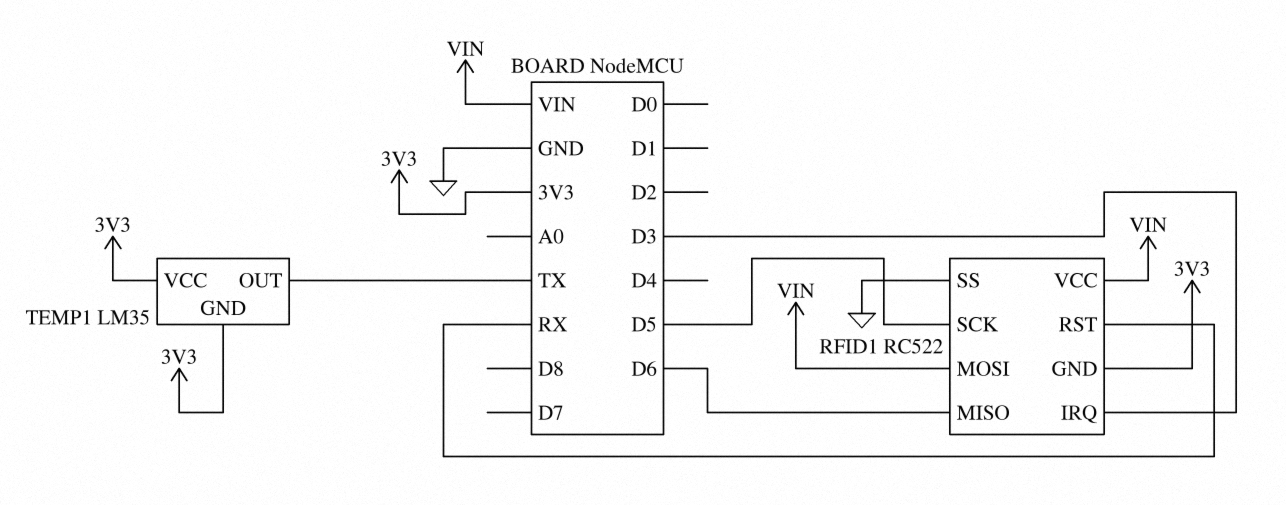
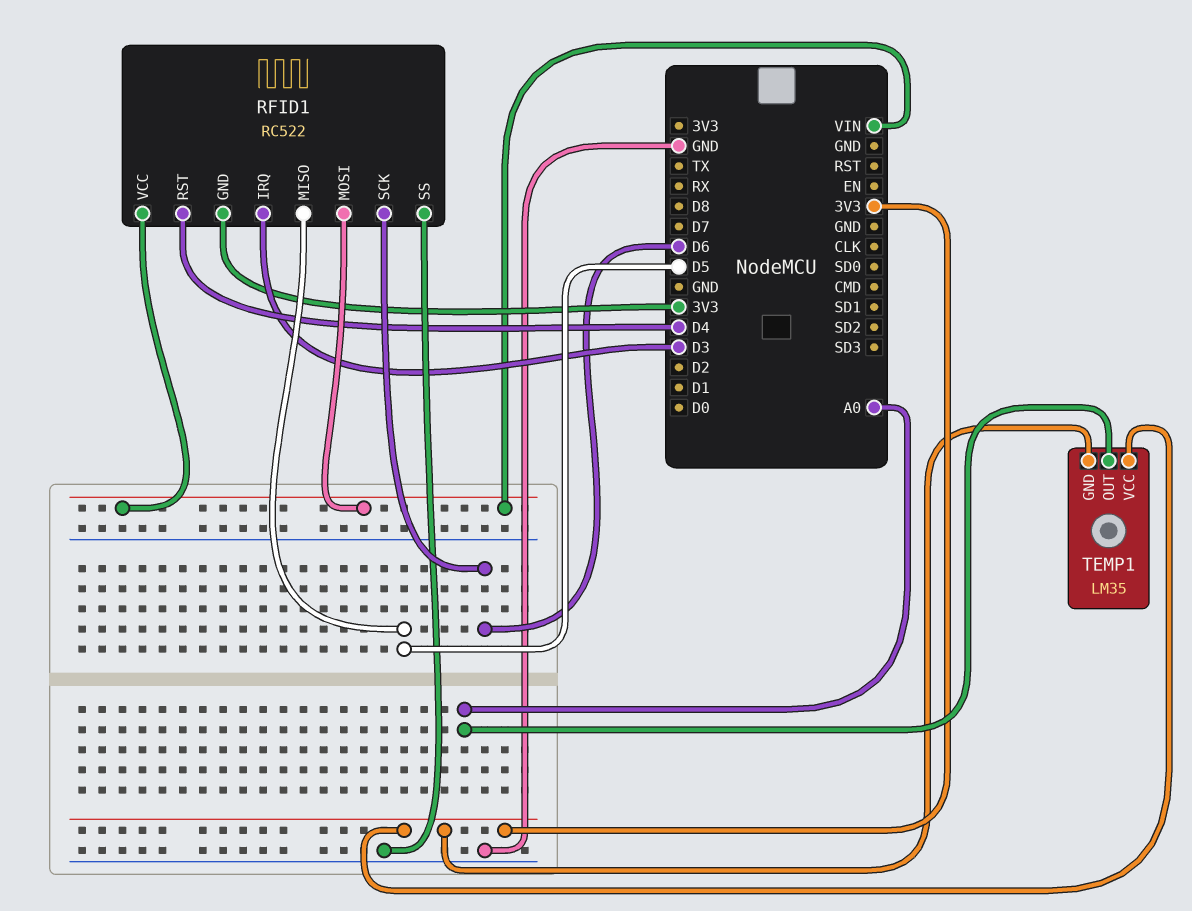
RFID1 pin MISO: D6 -> D5
RFID1 pin RST: RX -> D4
RFID1 pin SCK: D5 -> D6
TEMP1 pin OUT: TX -> A0

